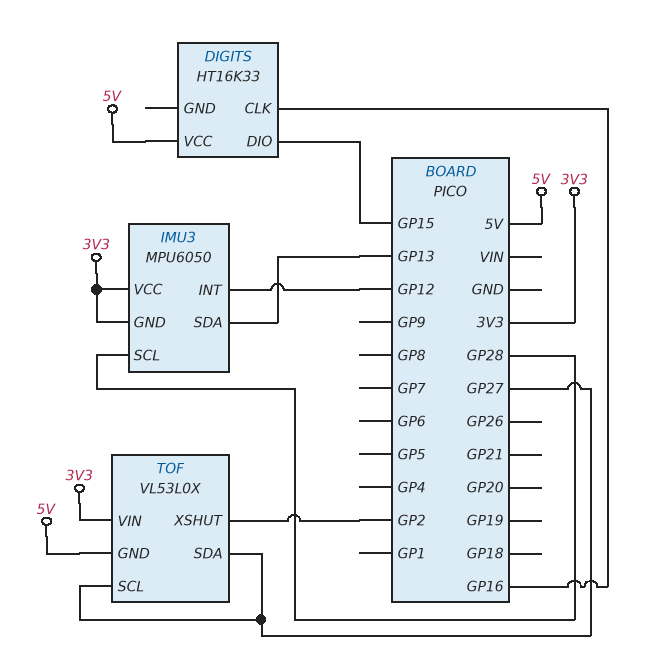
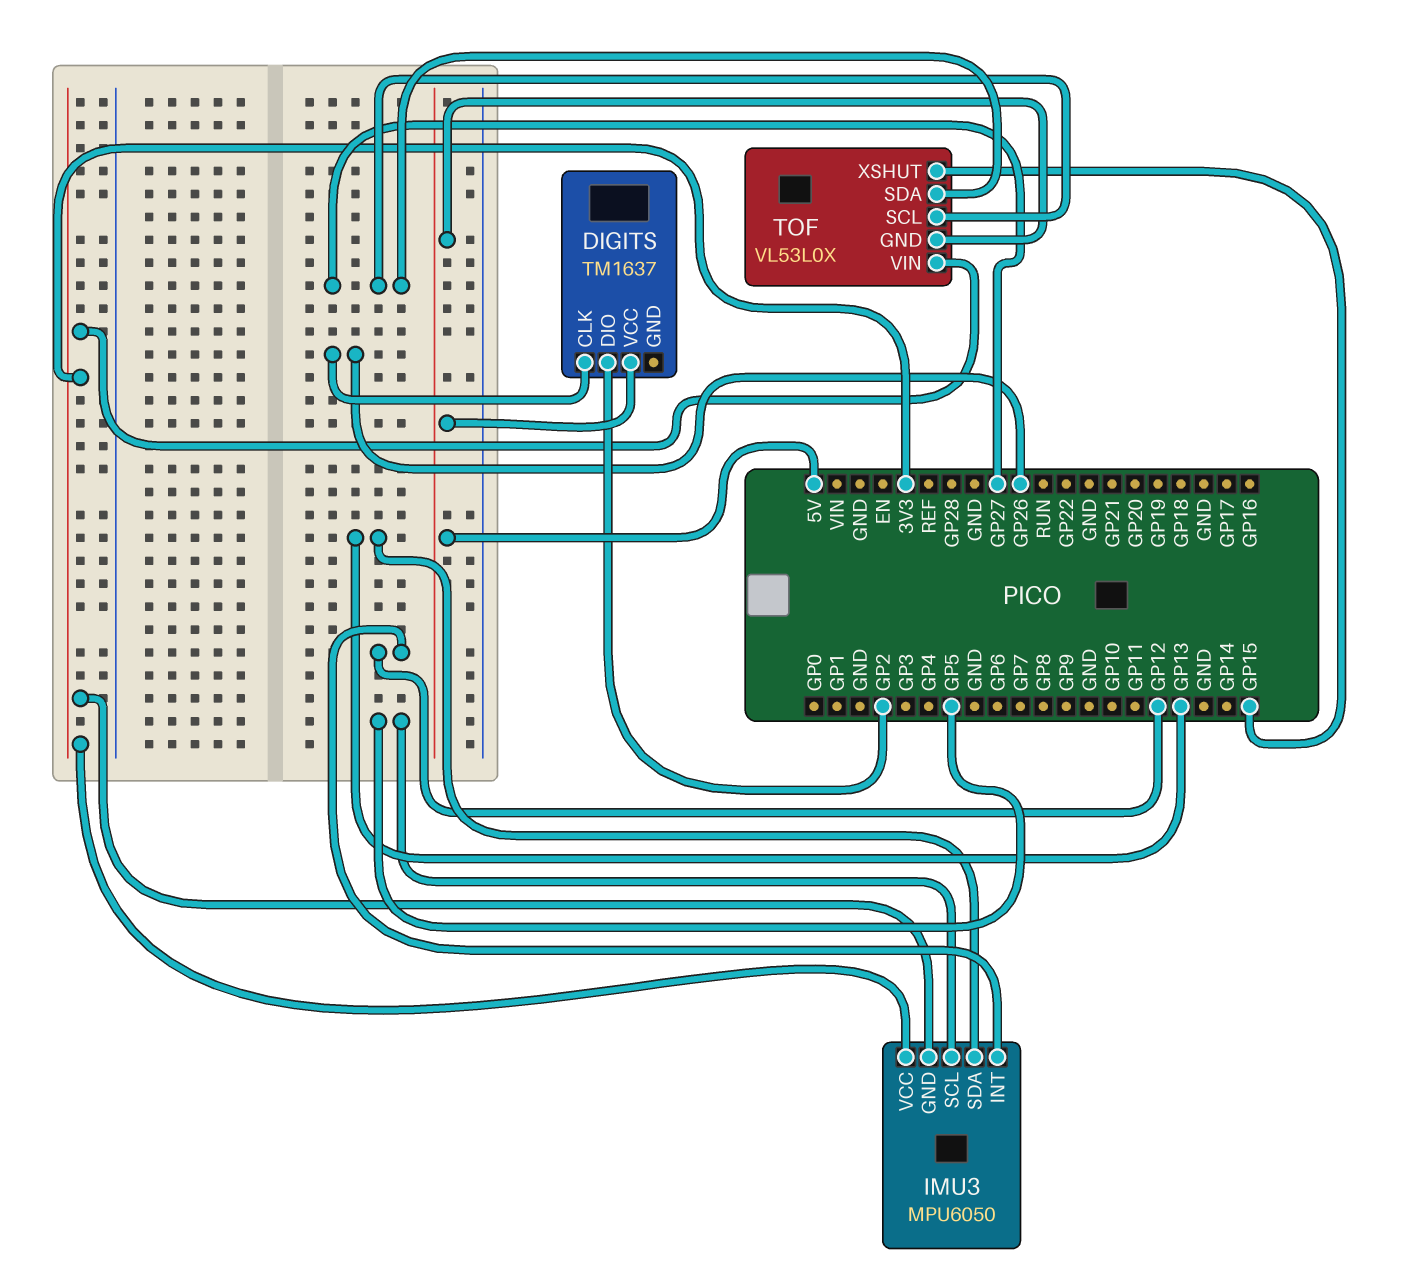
DIGITS: HT16K33 -> TM1637
DIGITS pin CLK: GP16 -> GP26
DIGITS pin DIO: GP15 -> GP2
IMU3 pin SCL: GP28 -> GP5
TOF pin XSHUT: GP2 -> GP15

